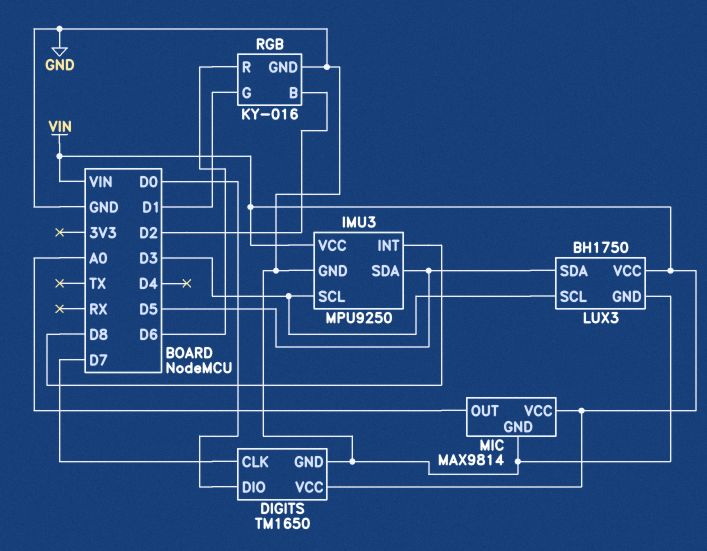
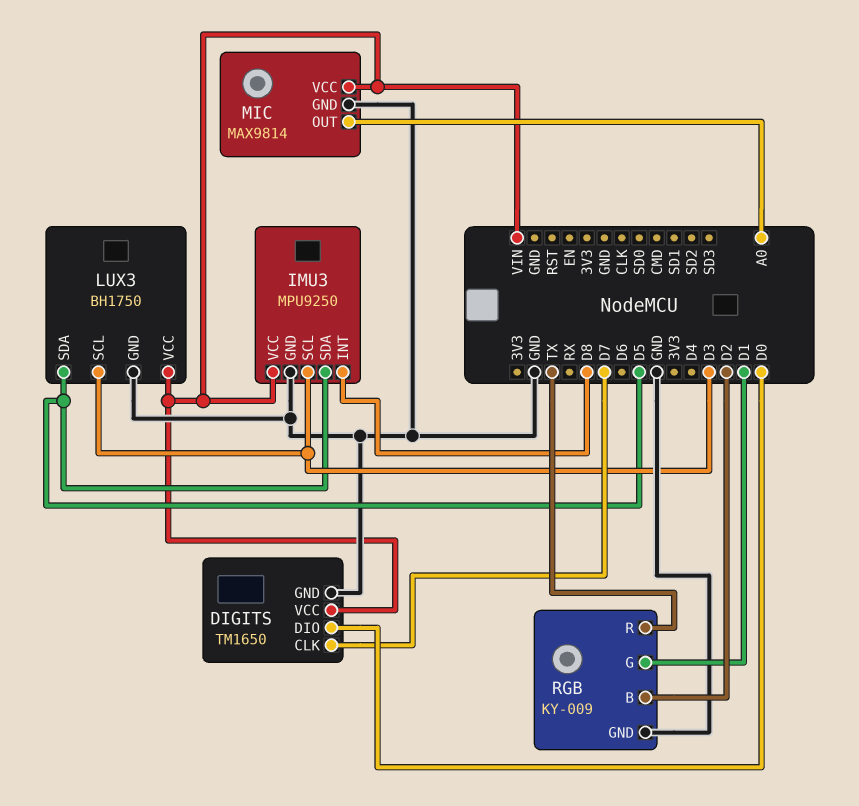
RGB: KY-016 -> KY-009
RGB pin R: D6 -> TX

